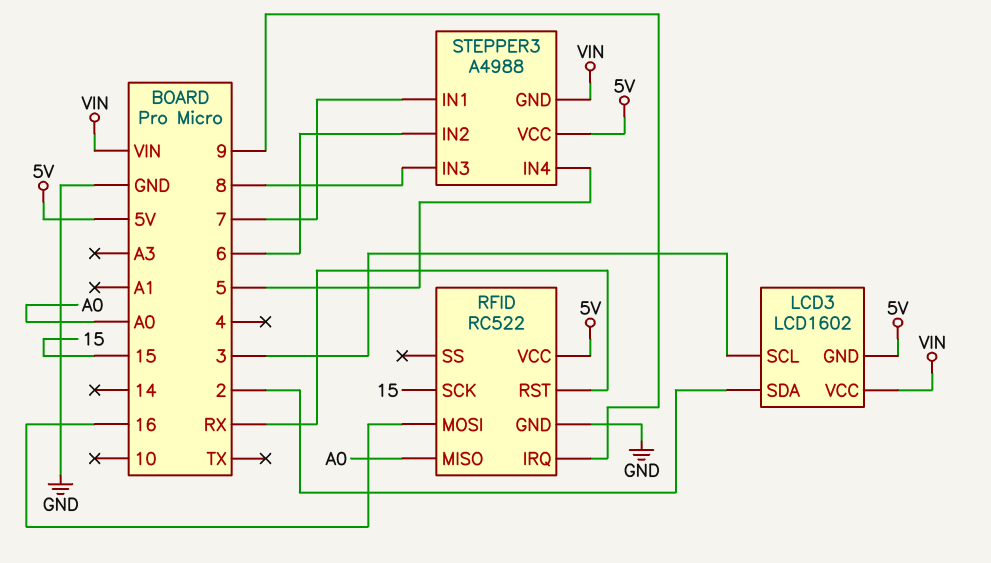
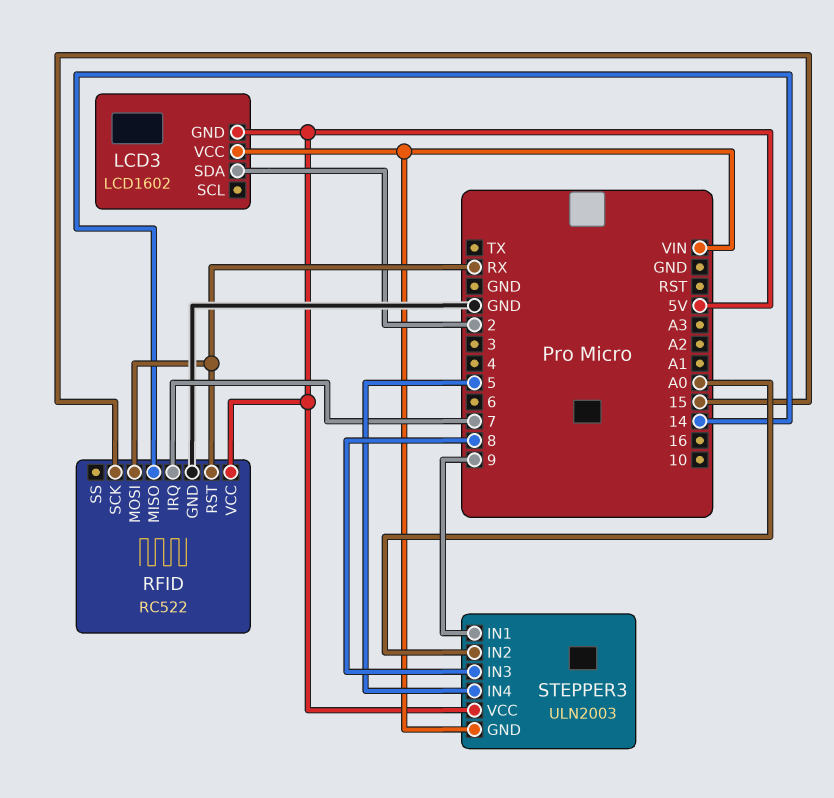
LCD3 pin SCL: 3 -> none
RFID pin IRQ: 9 -> 7
RFID pin MISO: A0 -> 14
RFID pin MOSI: 16 -> RX
STEPPER3: A4988 -> ULN2003
STEPPER3 pin IN1: 7 -> 9
STEPPER3 pin IN2: 6 -> A0

